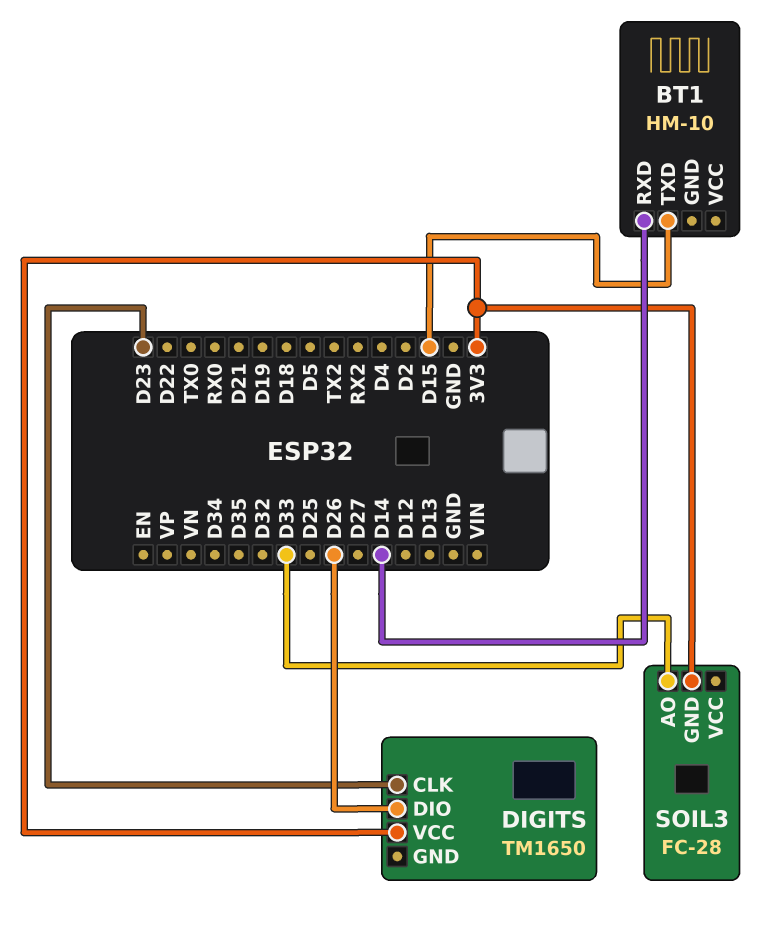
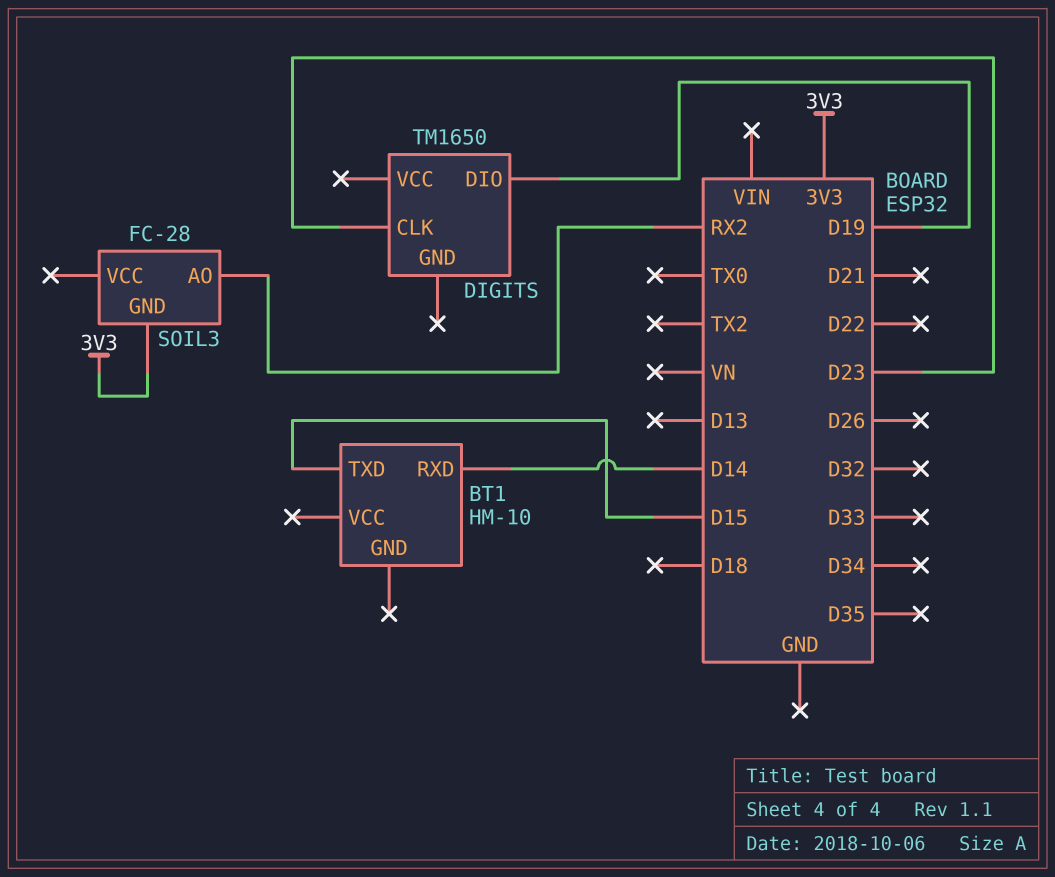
DIGITS pin DIO: D26 -> D19
DIGITS pin VCC: 3V3 -> none
SOIL3 pin AO: D33 -> RX2

